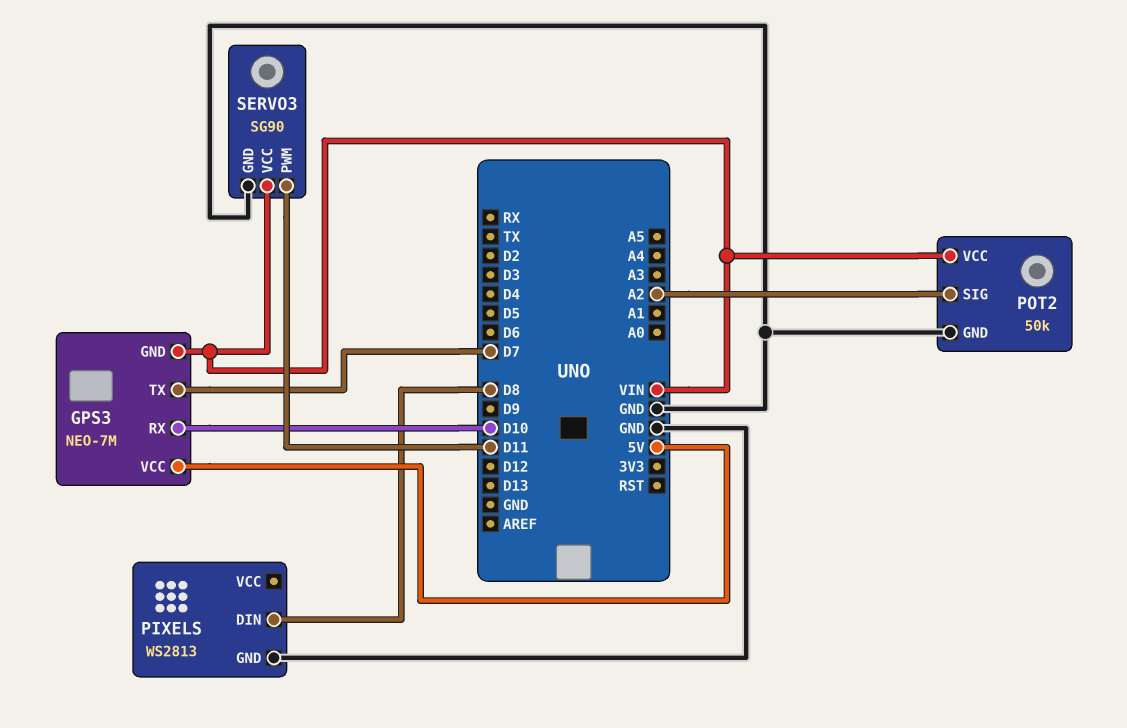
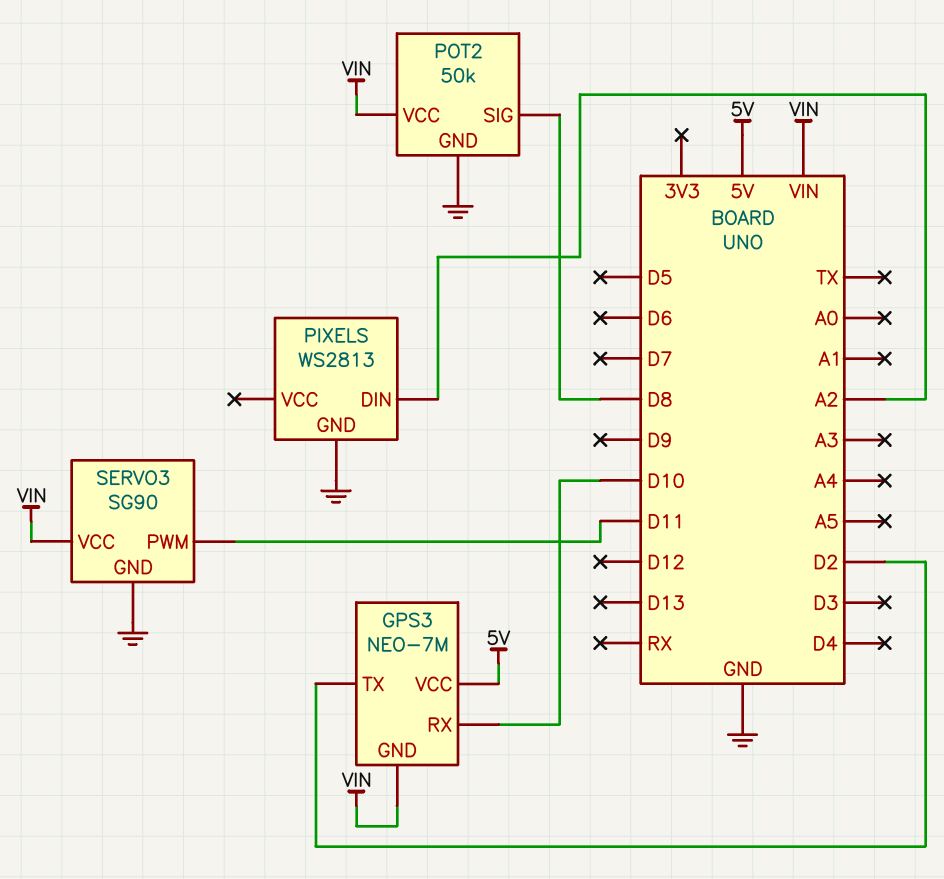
GPS3 pin TX: D7 -> D2
PIXELS pin DIN: D8 -> A2
POT2 pin SIG: A2 -> D8

